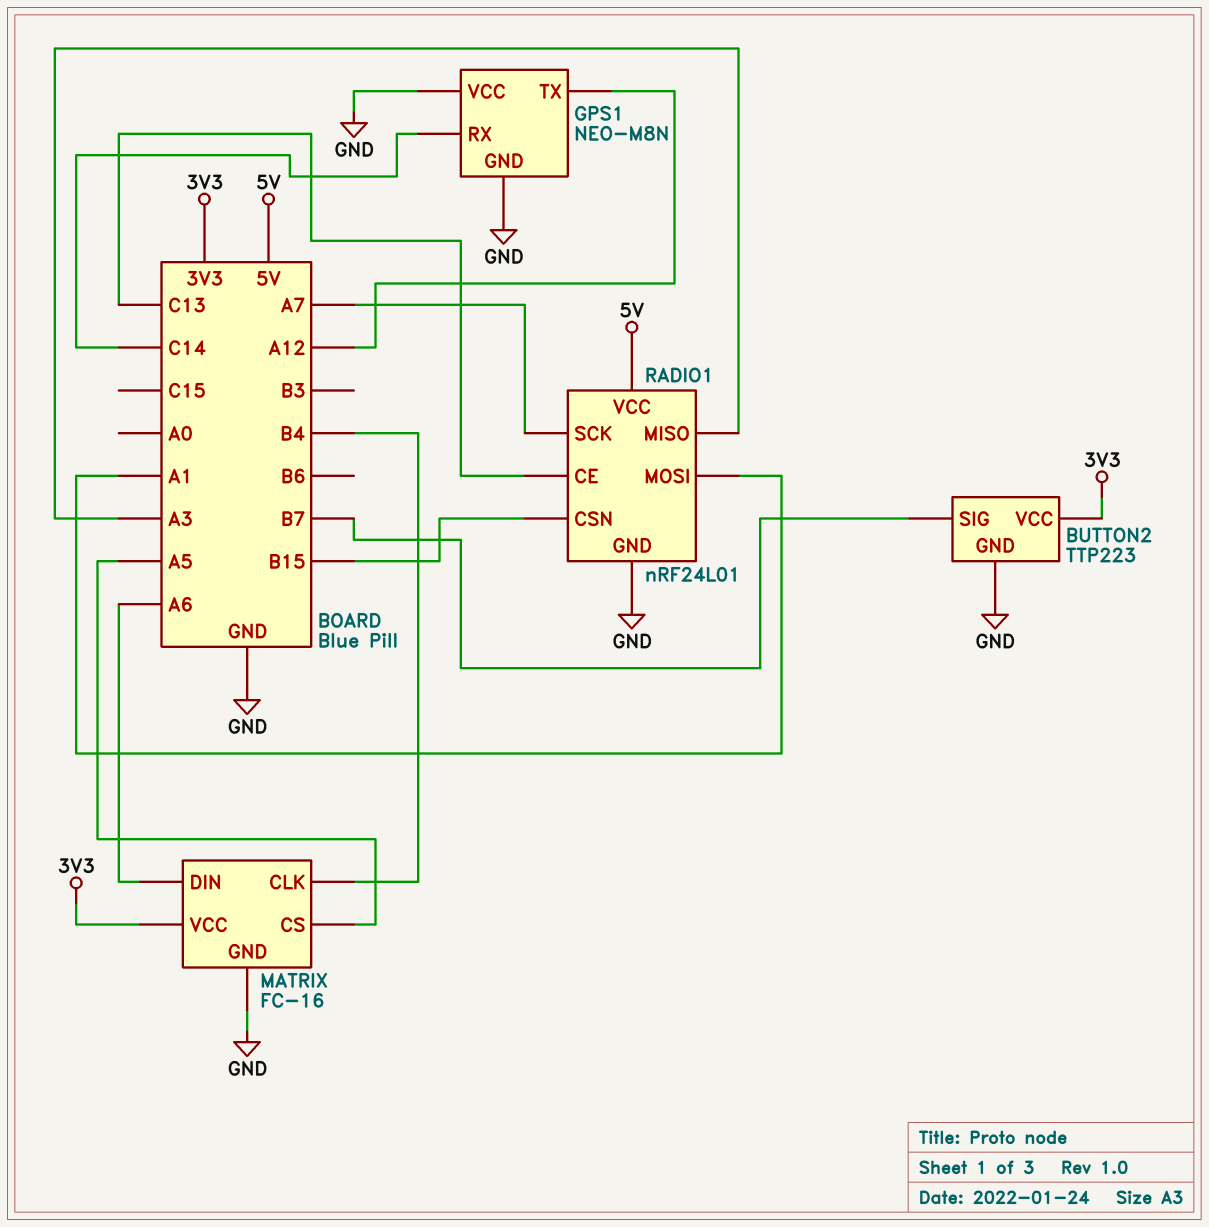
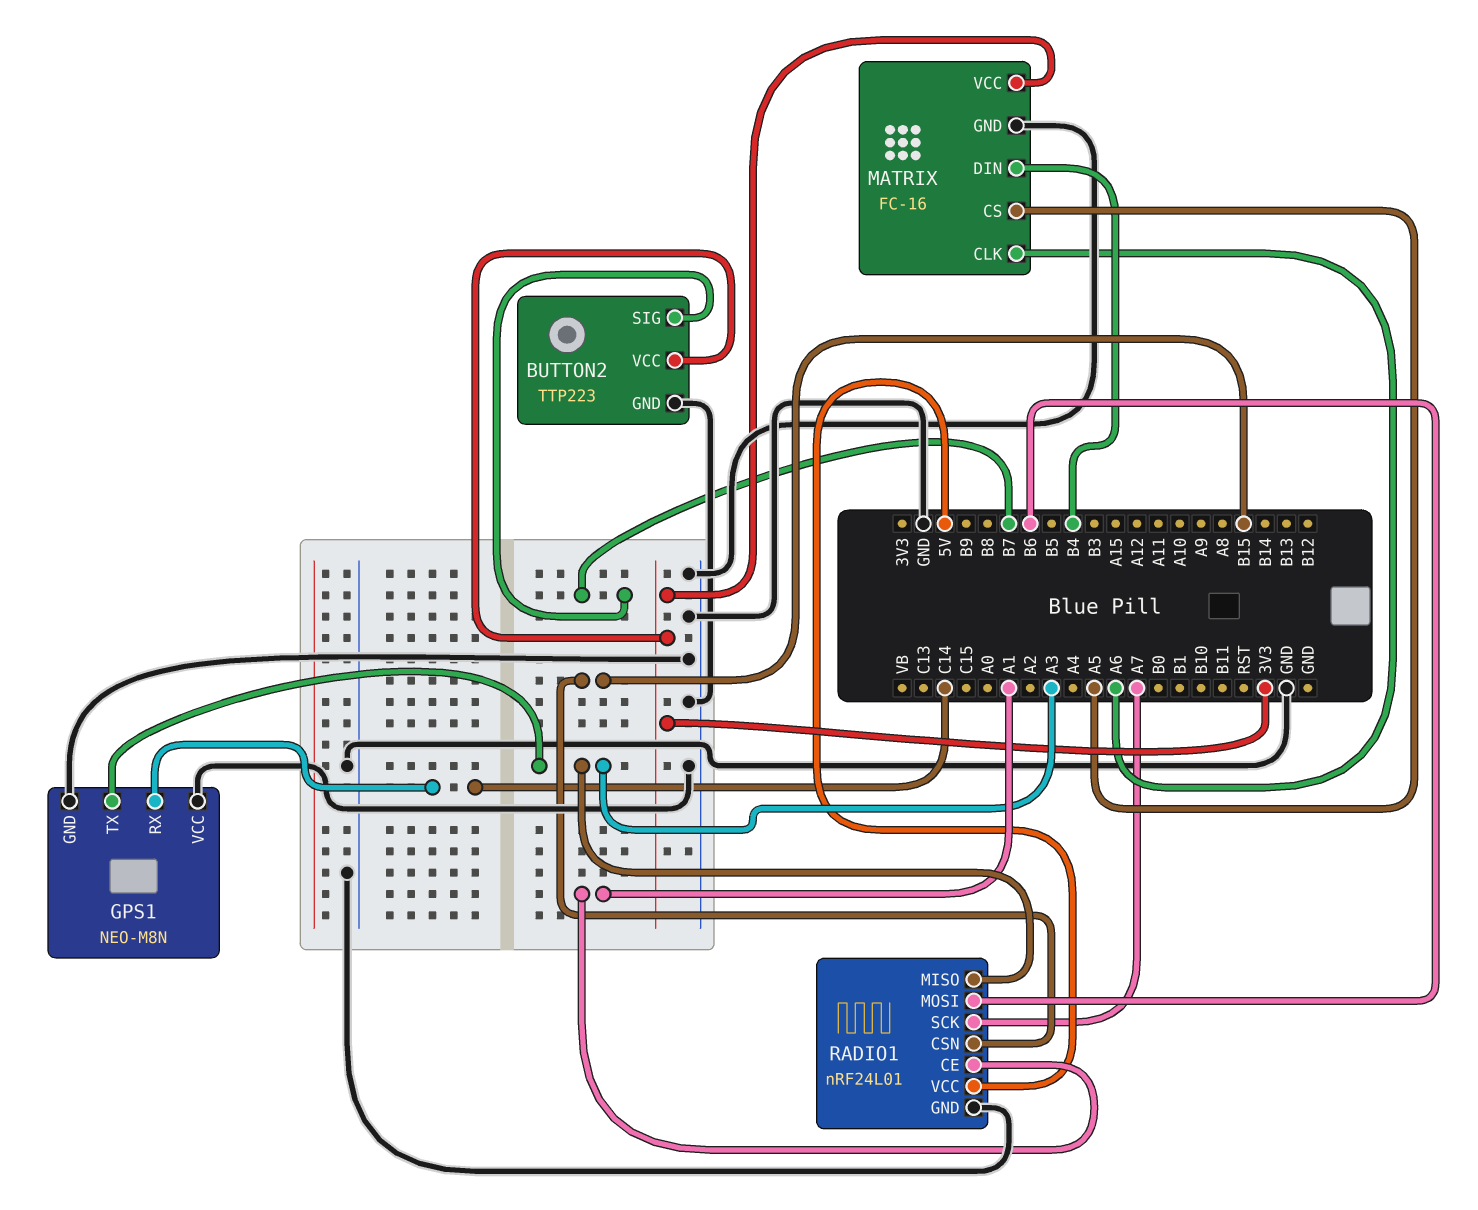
GPS1 pin TX: A12 -> A3
MATRIX pin CLK: B4 -> A6
MATRIX pin DIN: A6 -> B4
RADIO1 pin CE: C13 -> A1
RADIO1 pin MOSI: A1 -> B6

